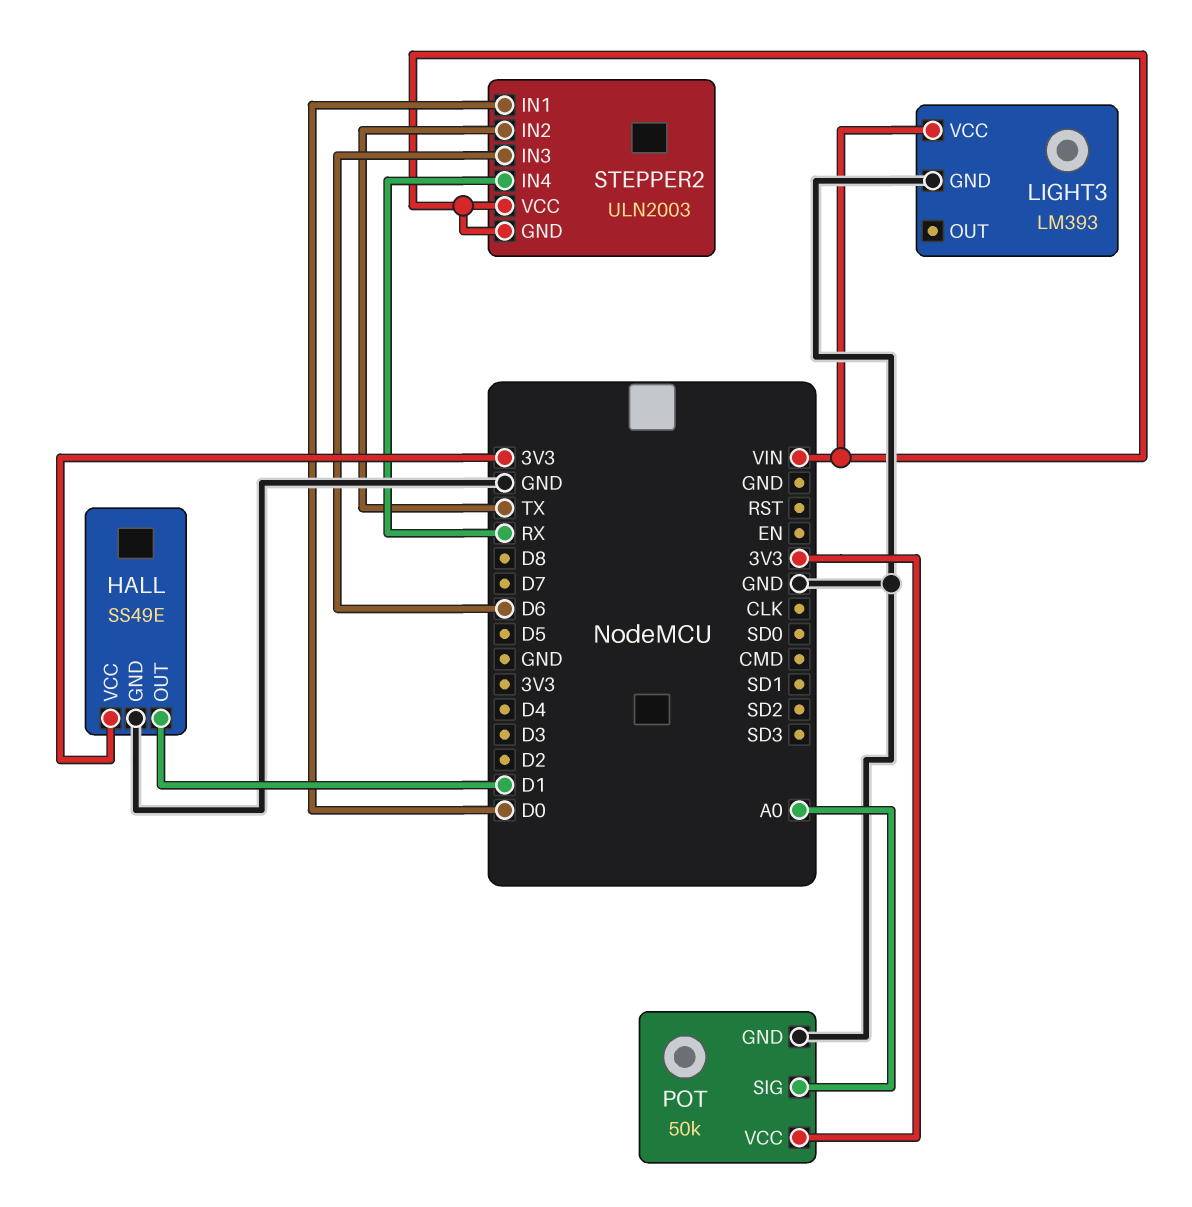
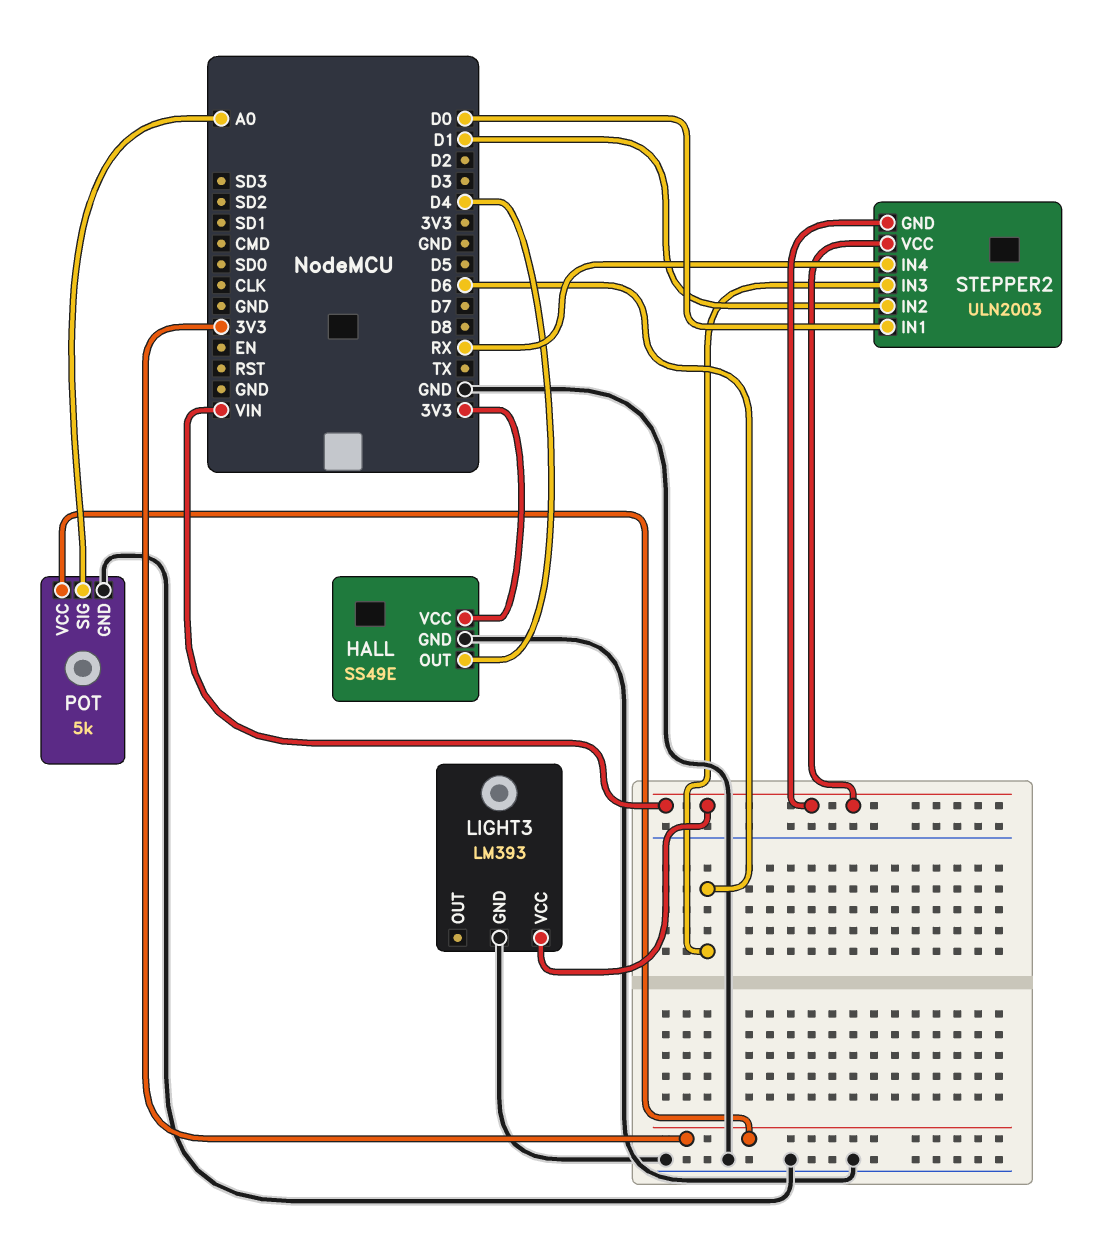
HALL pin OUT: D1 -> D4
POT: 50k -> 5k
STEPPER2 pin IN2: TX -> D1

